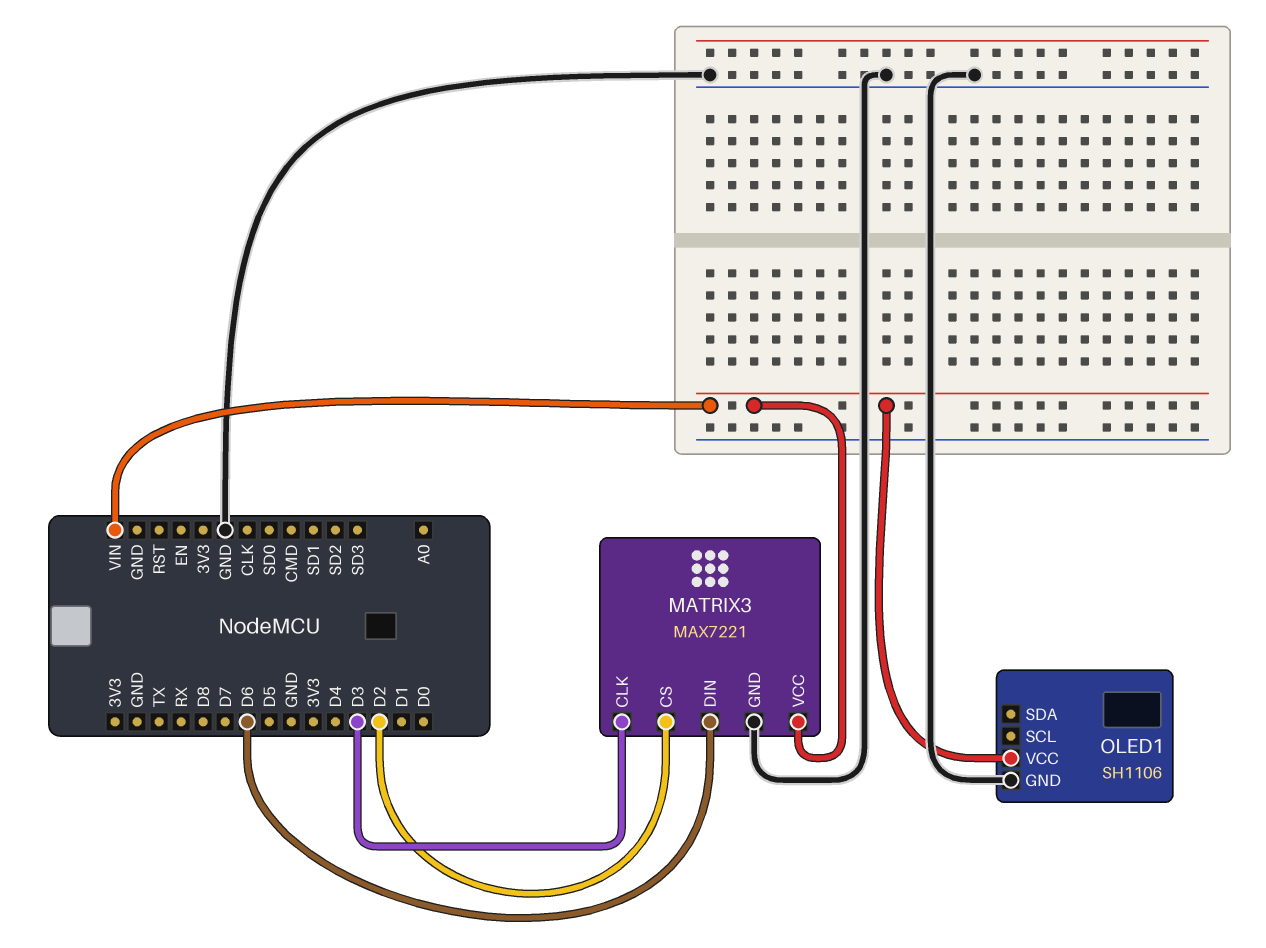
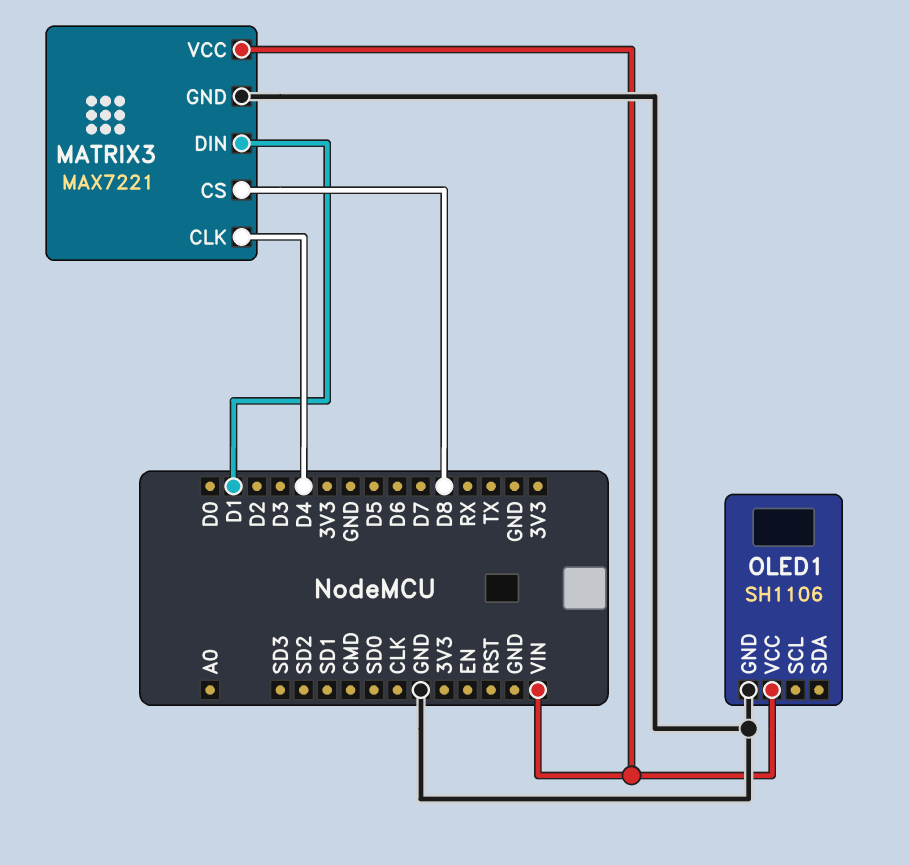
MATRIX3 pin CLK: D3 -> D4
MATRIX3 pin CS: D2 -> D8
MATRIX3 pin DIN: D6 -> D1

